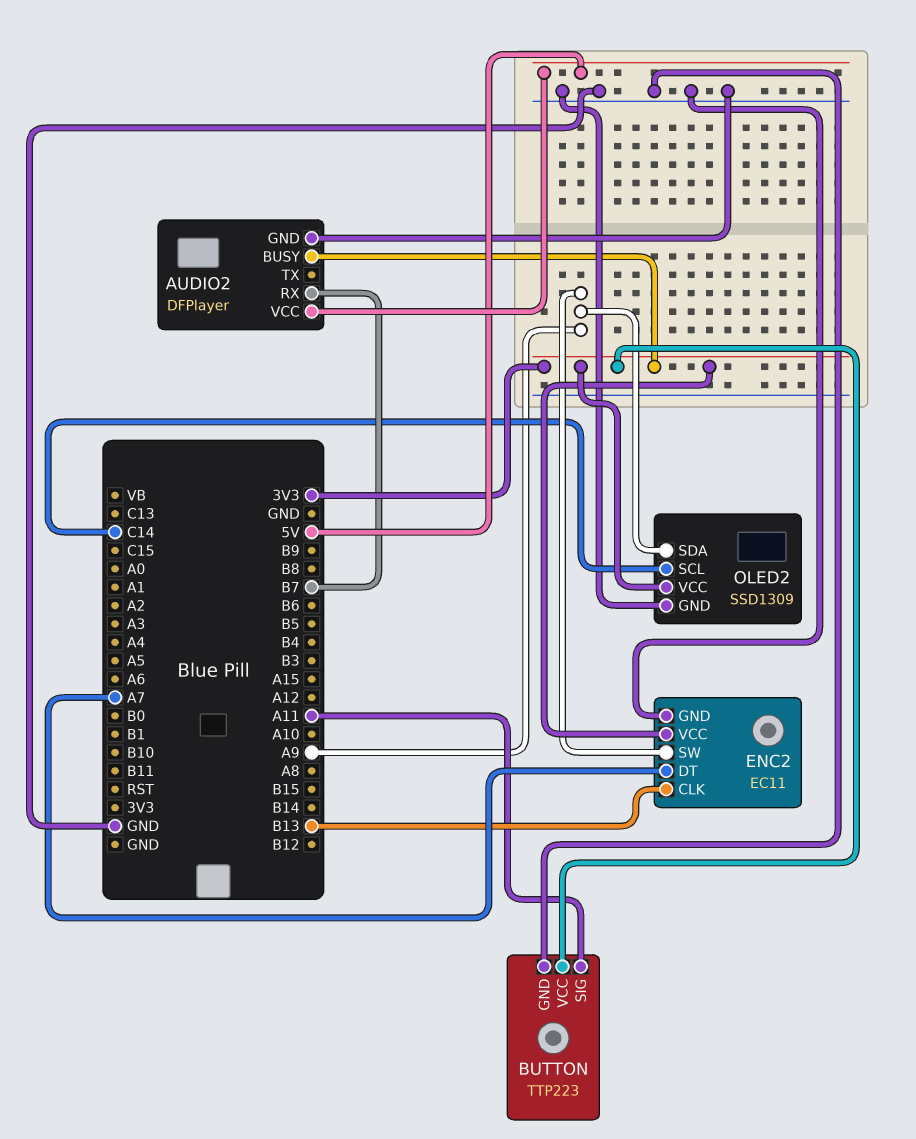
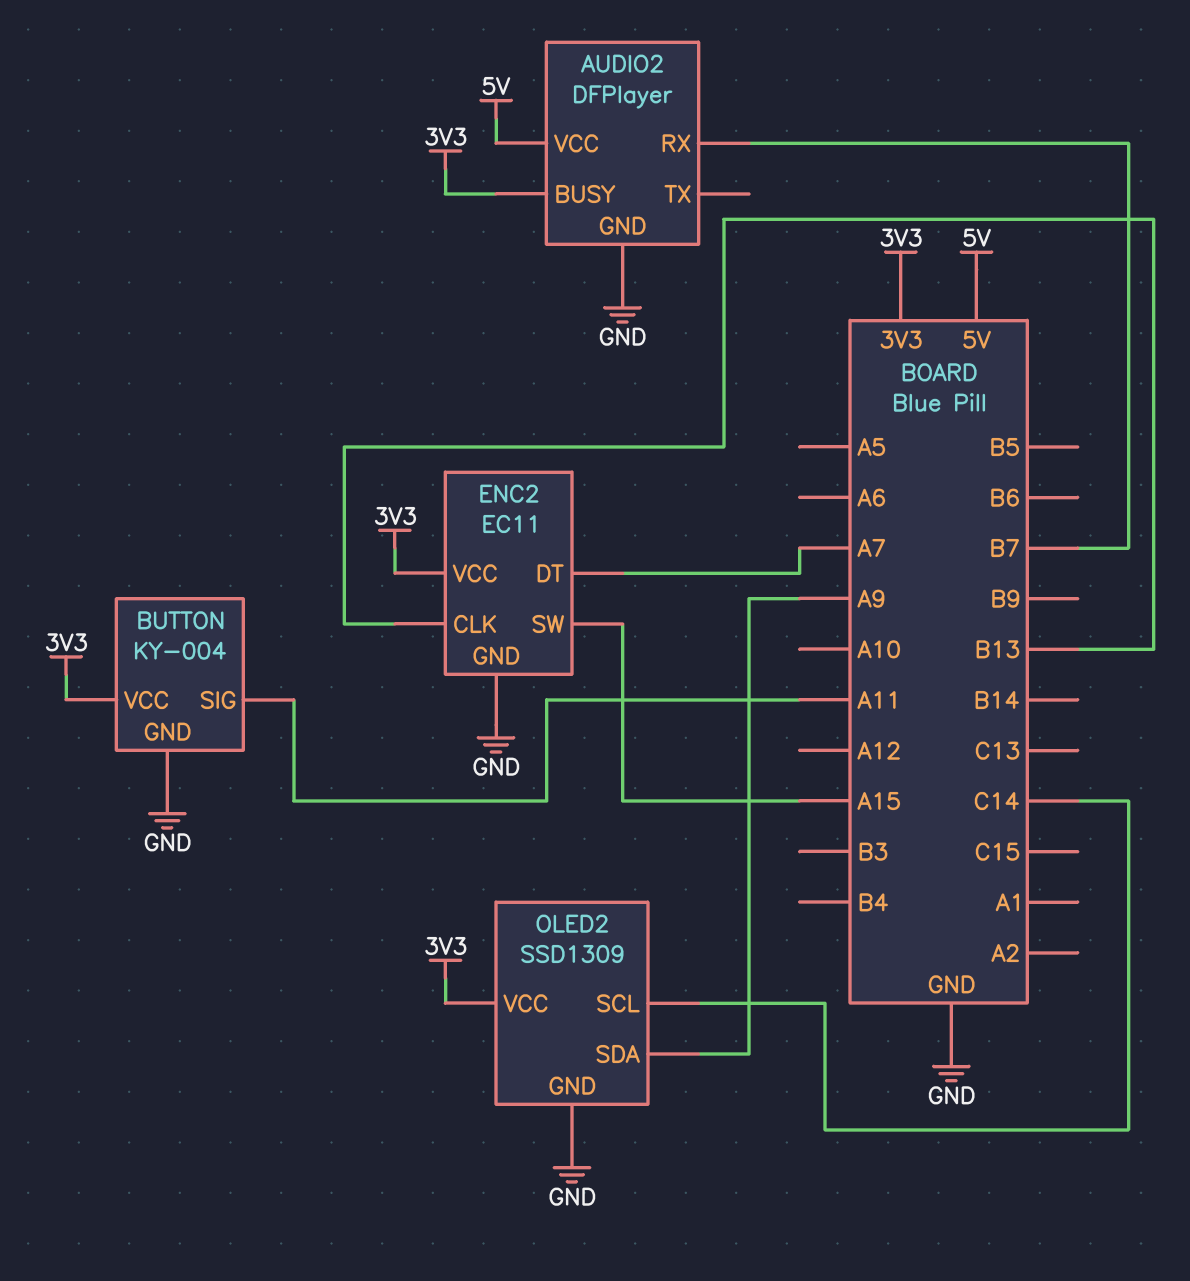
BUTTON: TTP223 -> KY-004
ENC2 pin SW: A9 -> A15

